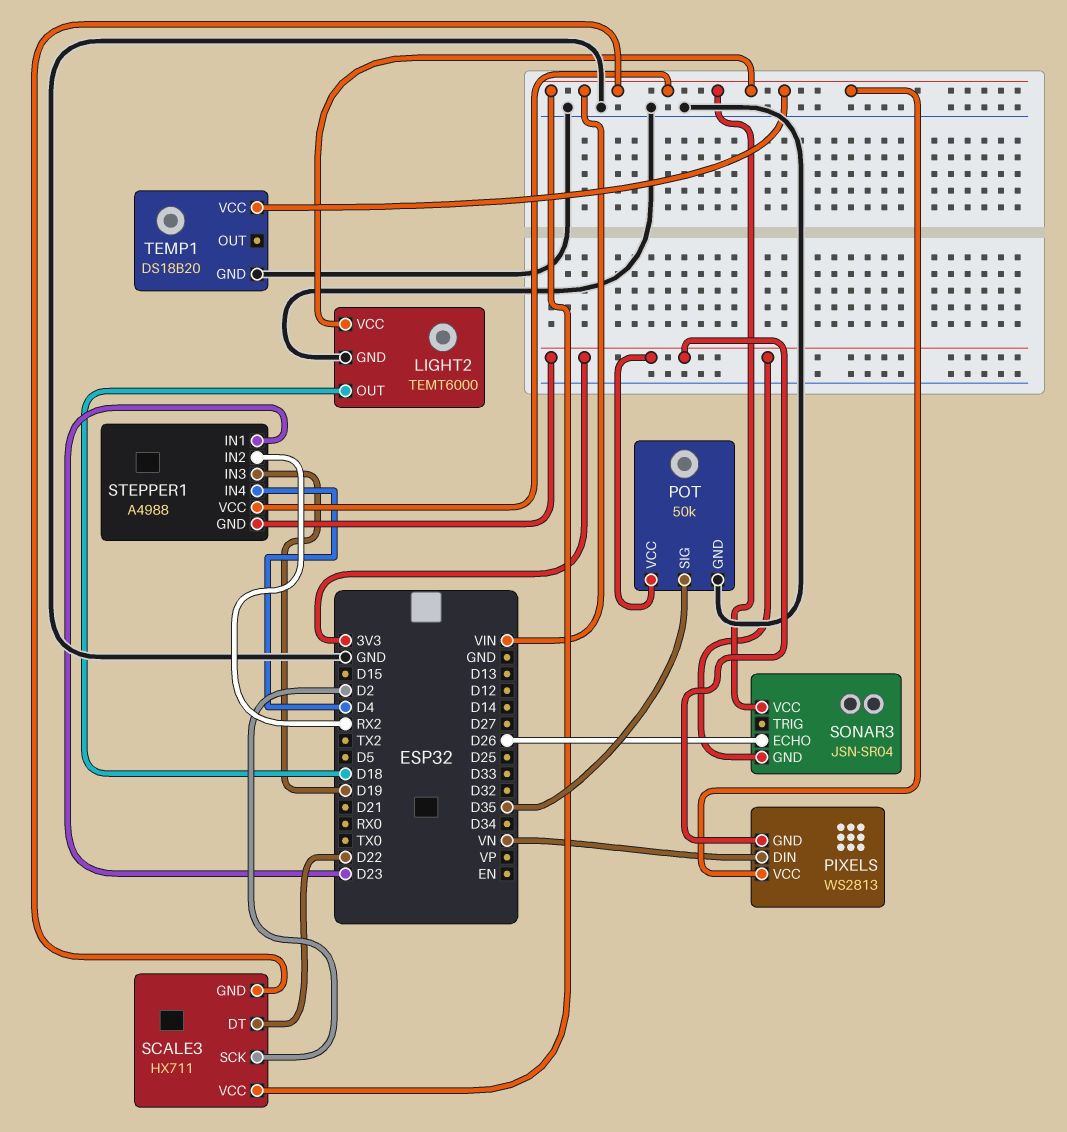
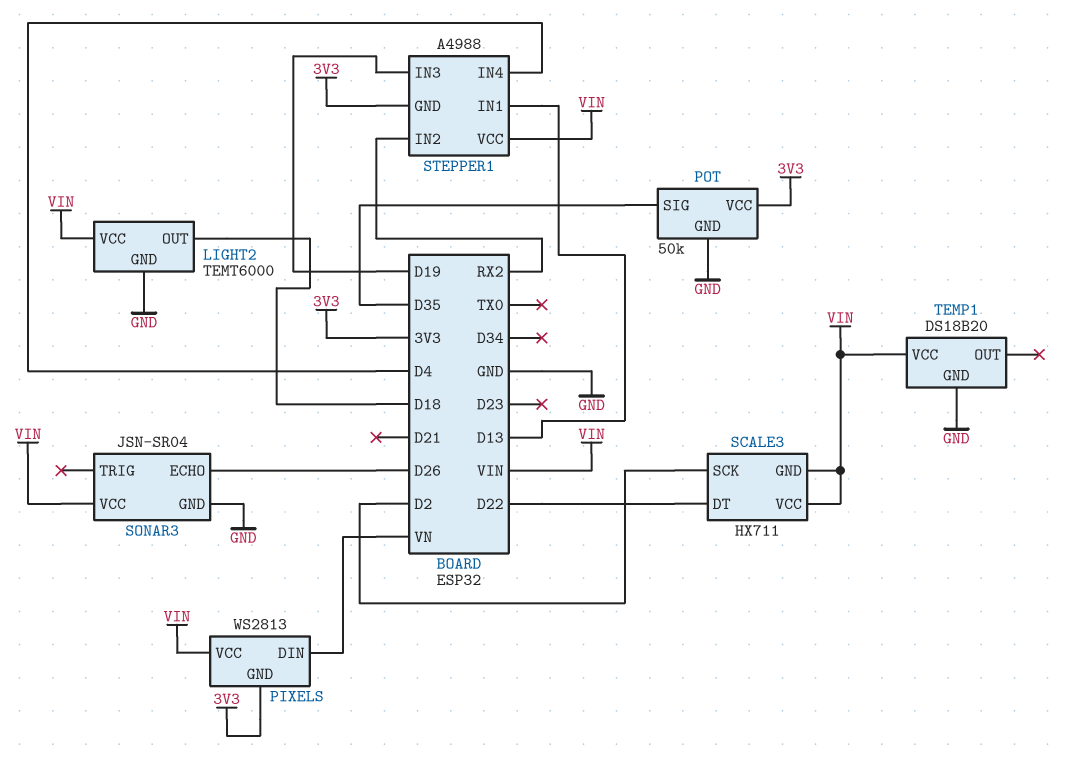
SONAR3 pin GND: 3V3 -> GND
STEPPER1 pin IN1: D23 -> D13

